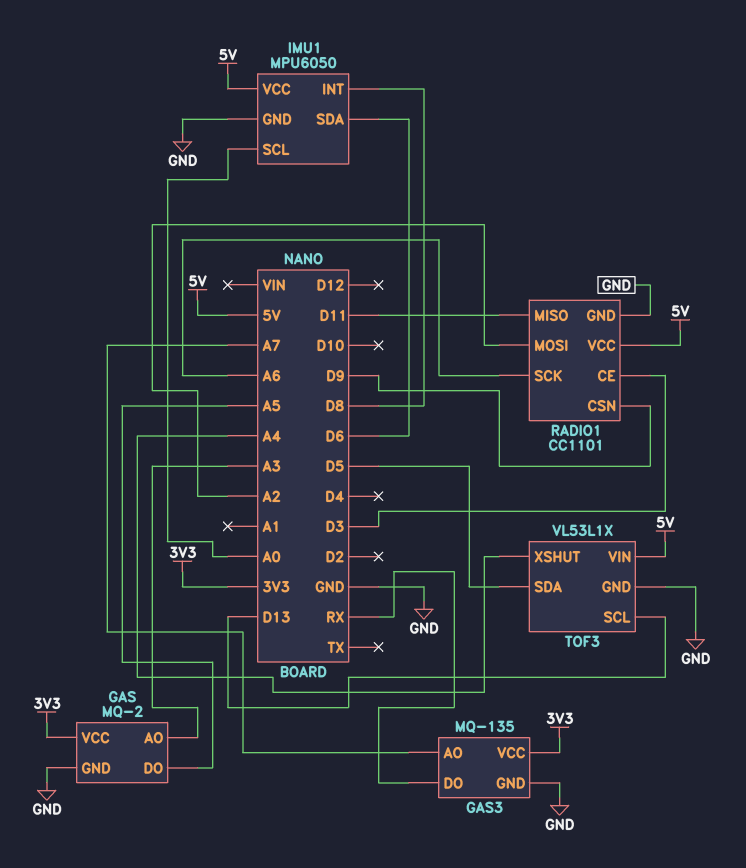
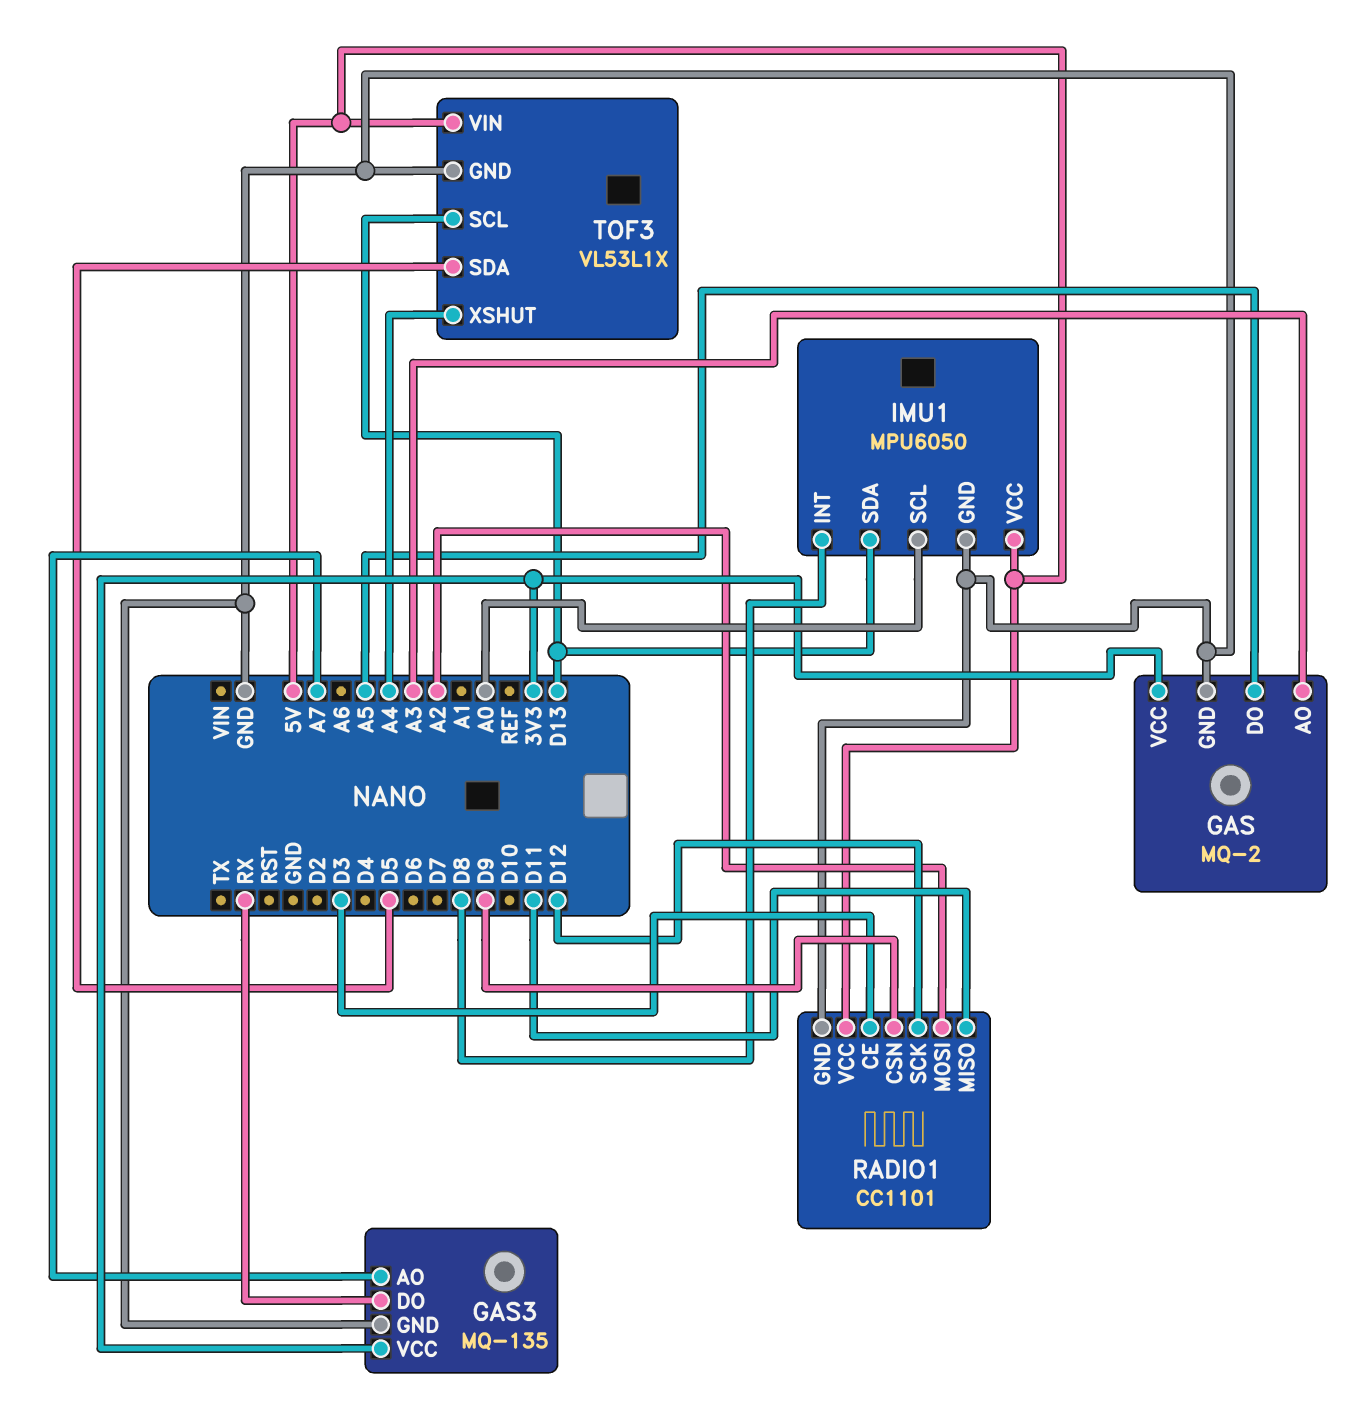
IMU1 pin SDA: D6 -> D13
RADIO1 pin SCK: A6 -> D12

